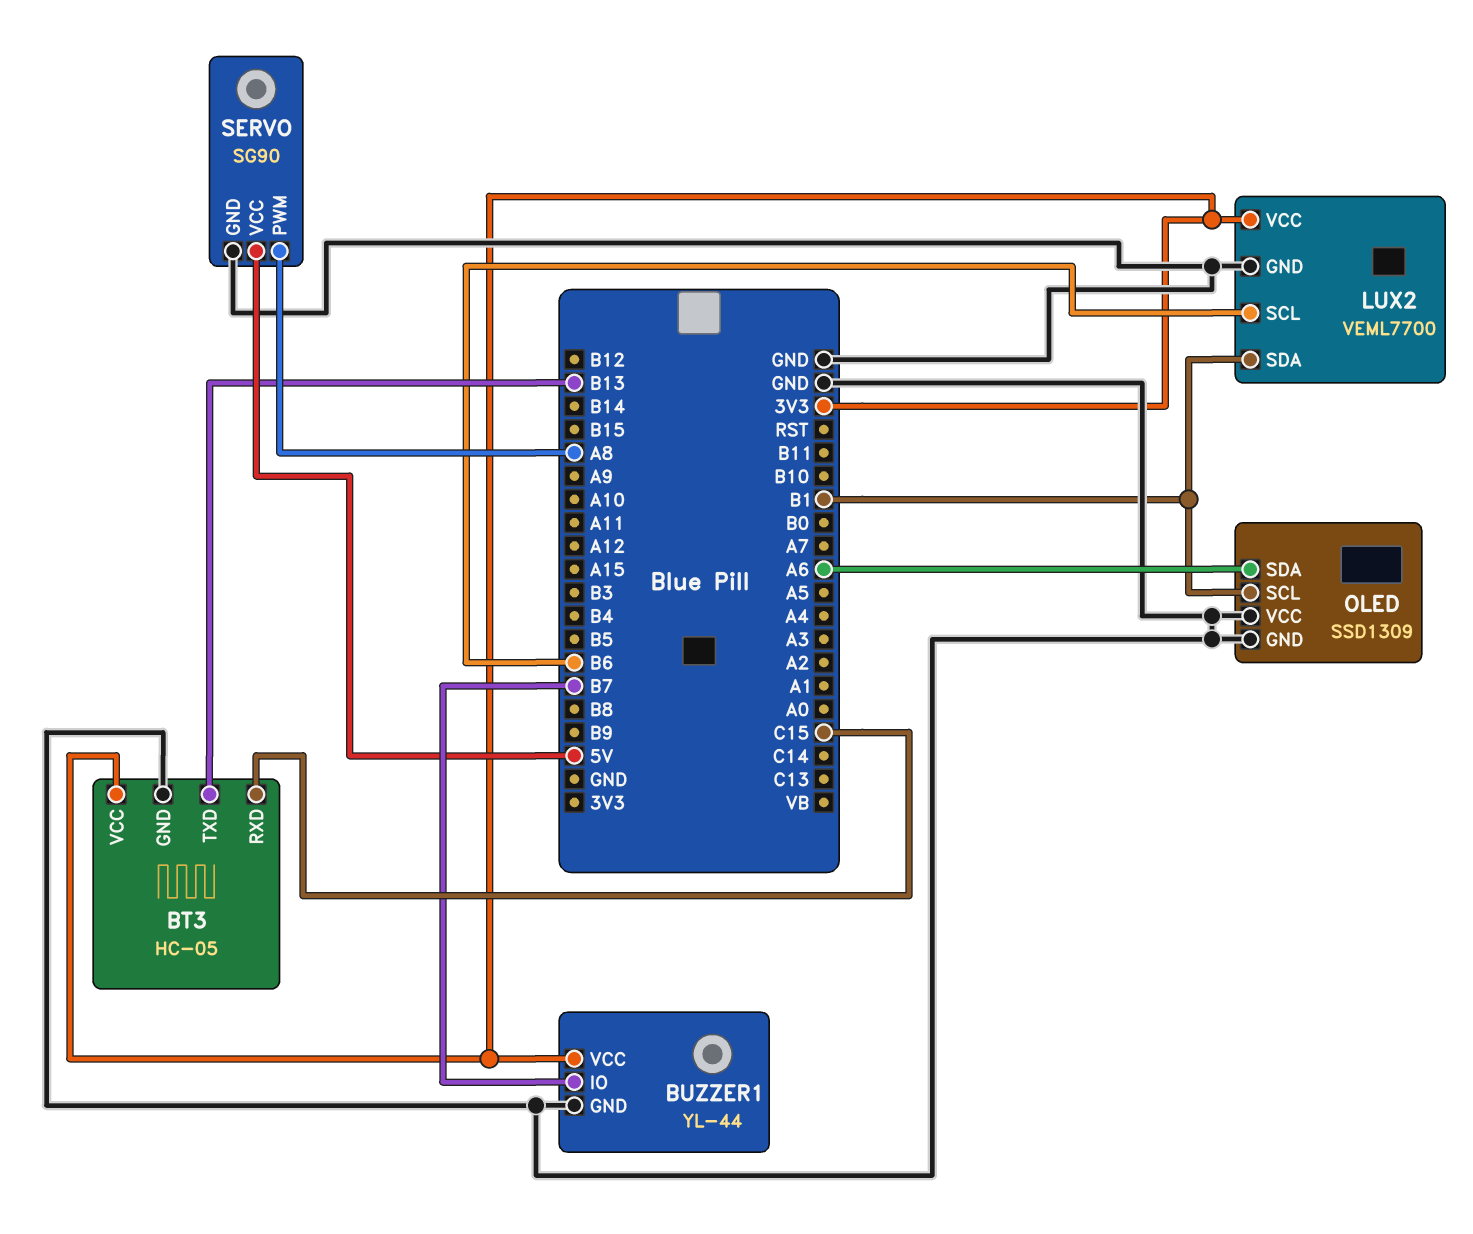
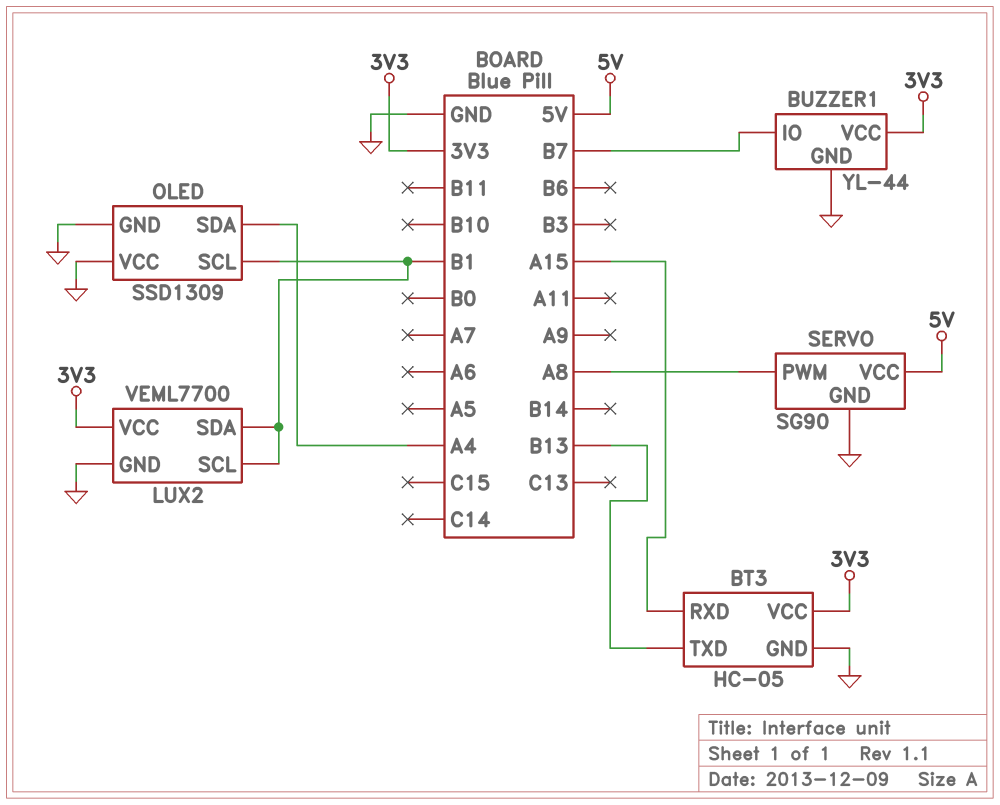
BT3 pin RXD: C15 -> A15
LUX2 pin SCL: B6 -> B1
OLED pin SDA: A6 -> A4

